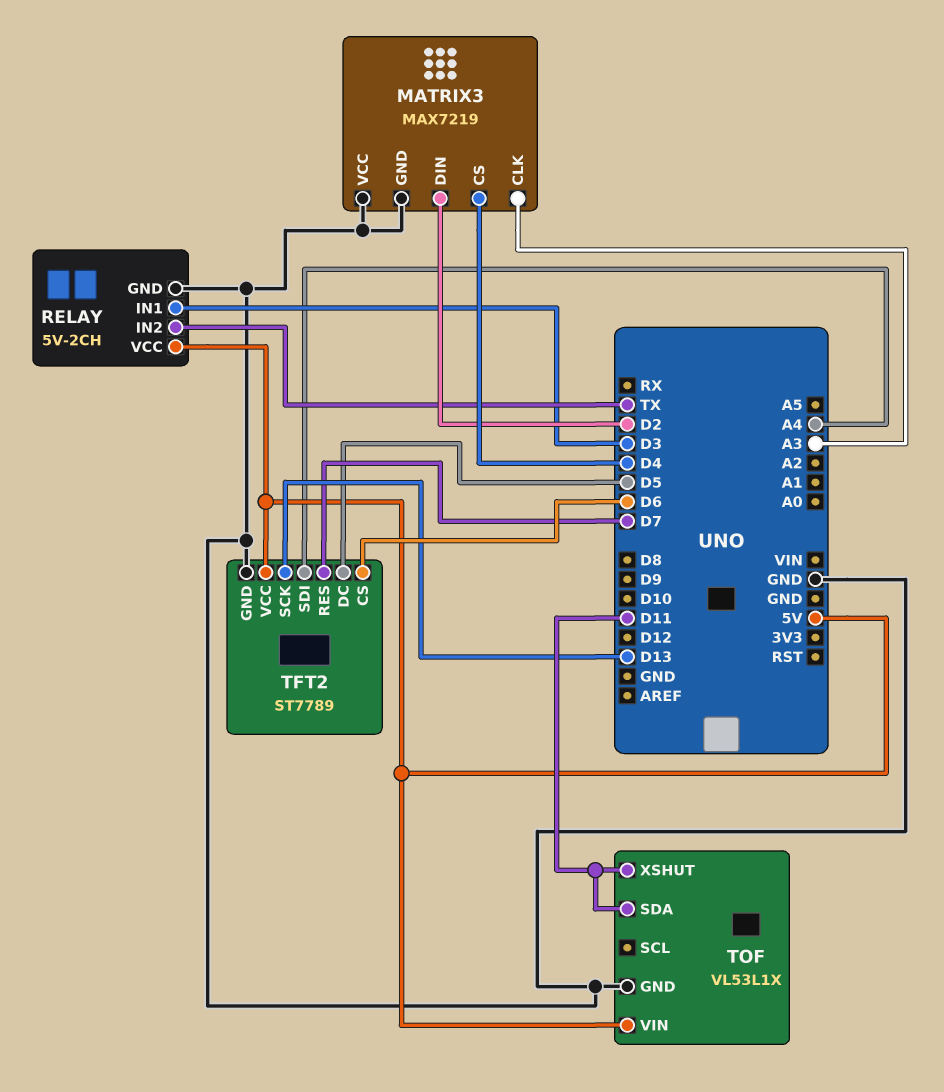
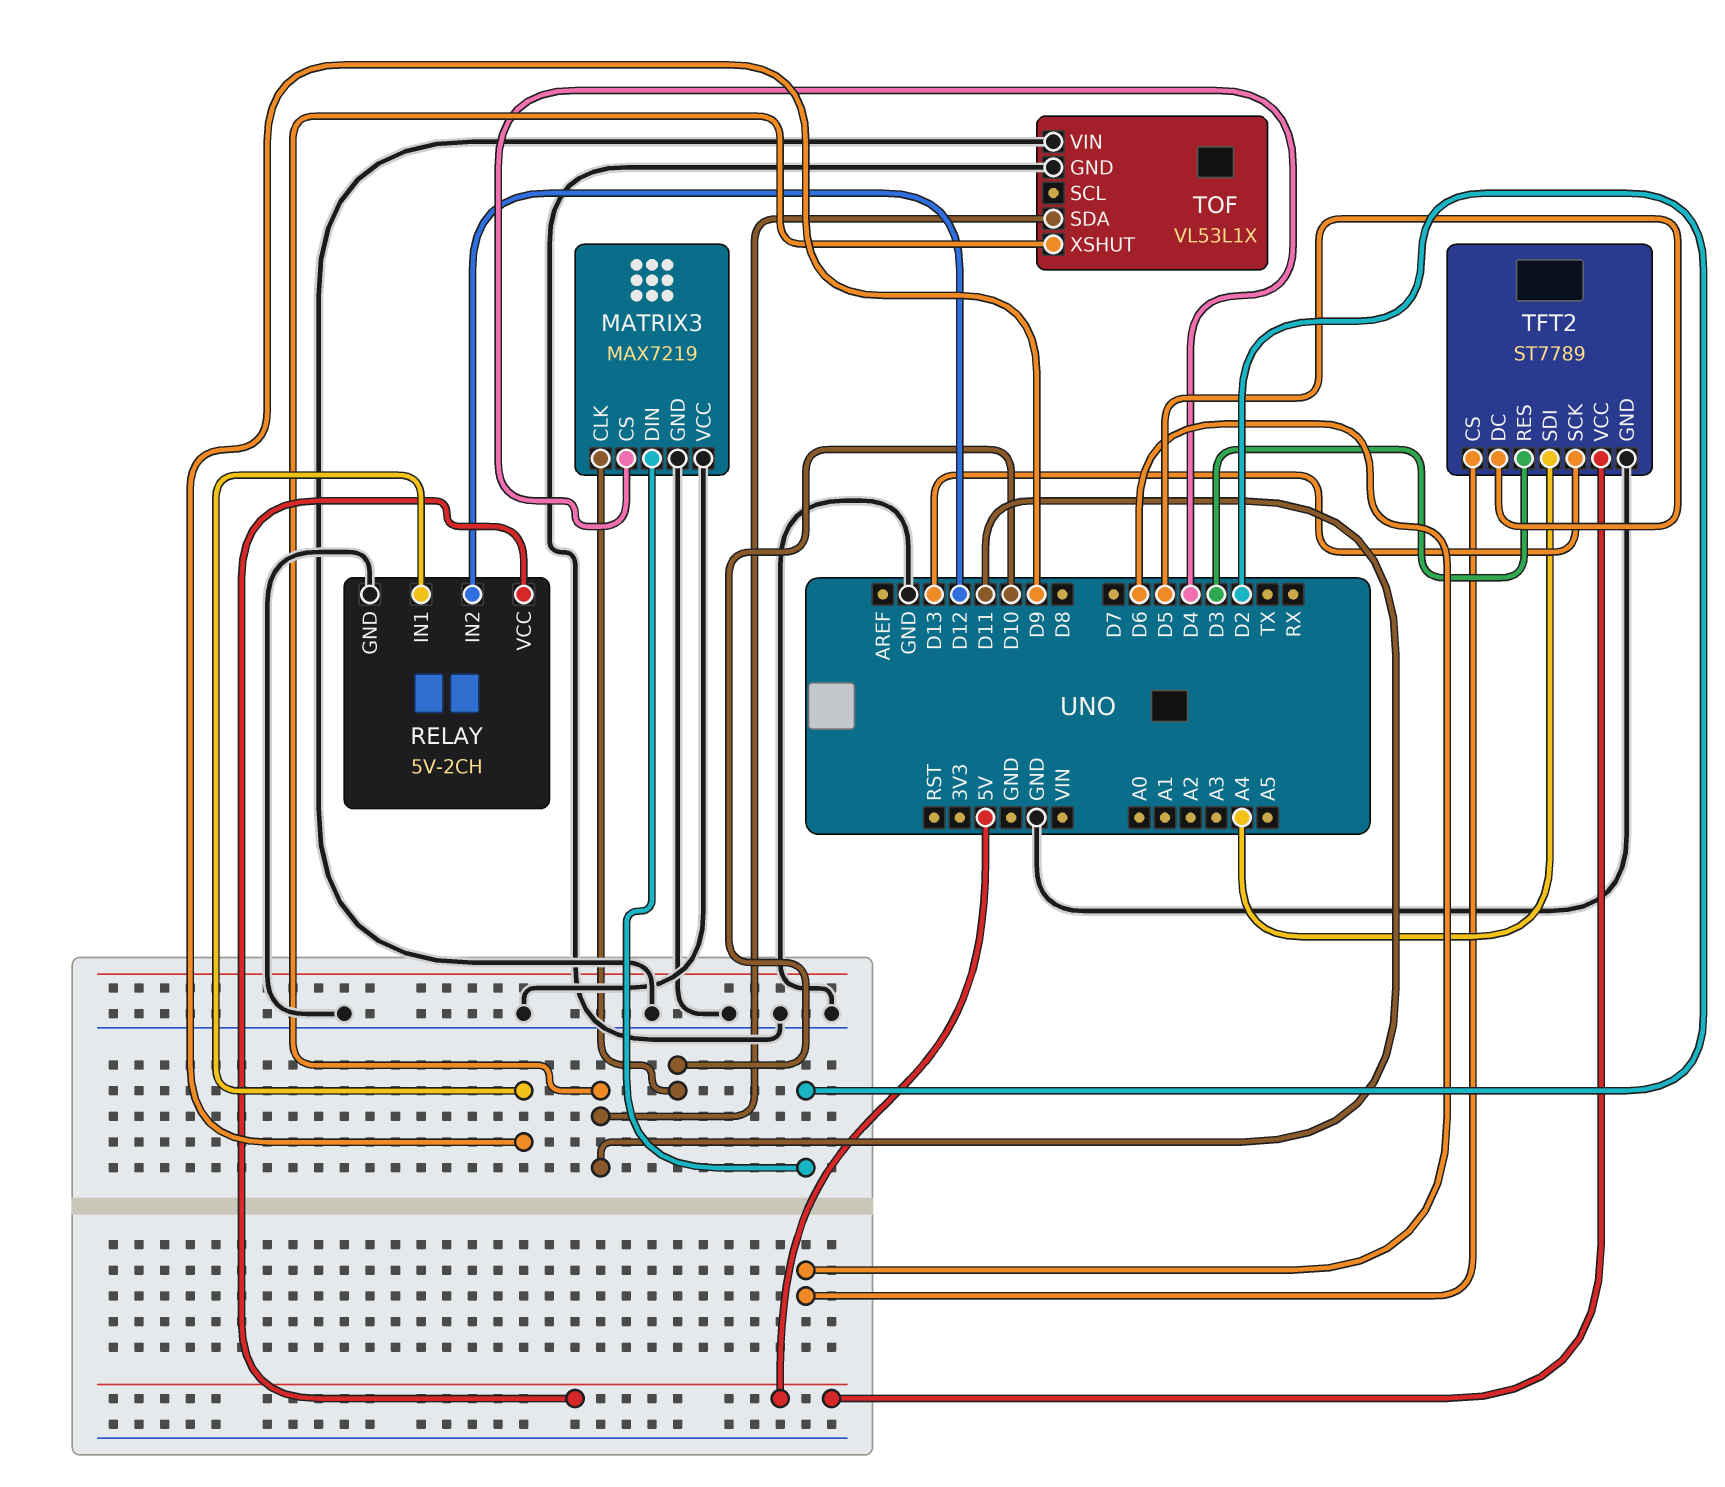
MATRIX3 pin CLK: A3 -> D10
RELAY pin IN1: D3 -> D9
RELAY pin IN2: TX -> D12
TFT2 pin RES: D7 -> D3
TOF pin VIN: 5V -> GND

